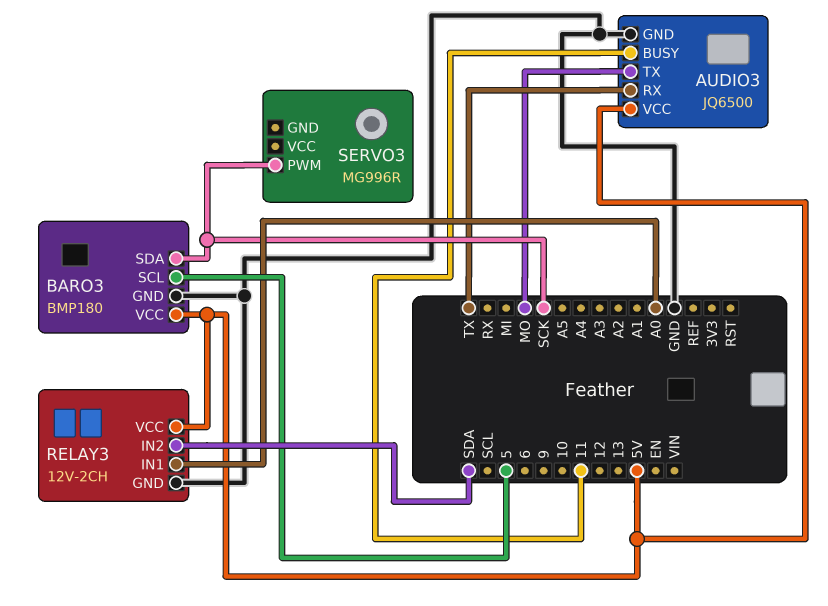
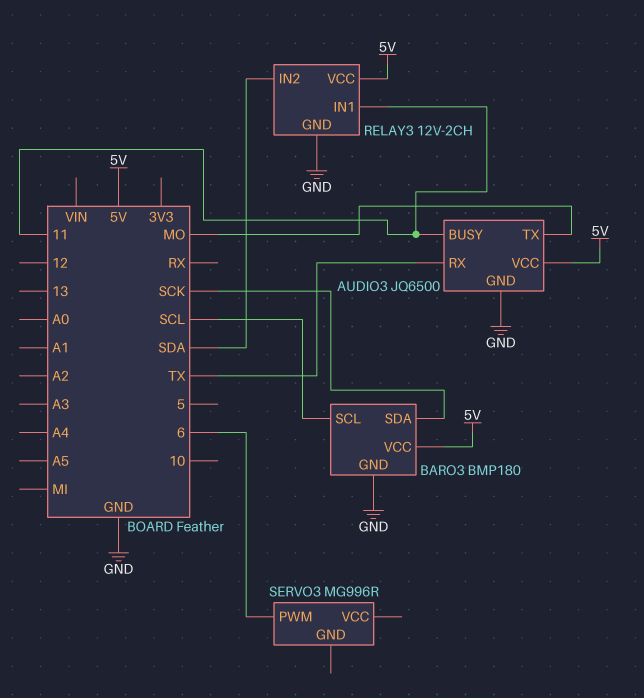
BARO3 pin SCL: 5 -> SCL
RELAY3 pin IN1: A0 -> 11
SERVO3 pin PWM: SCK -> 6

